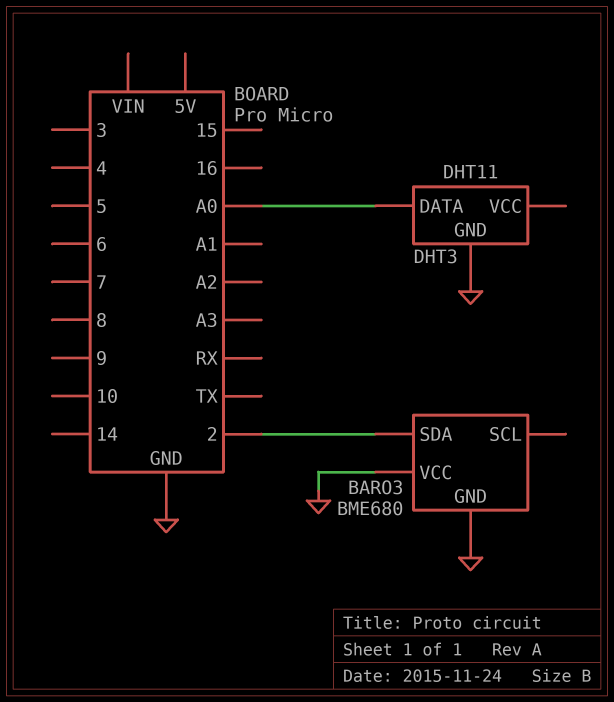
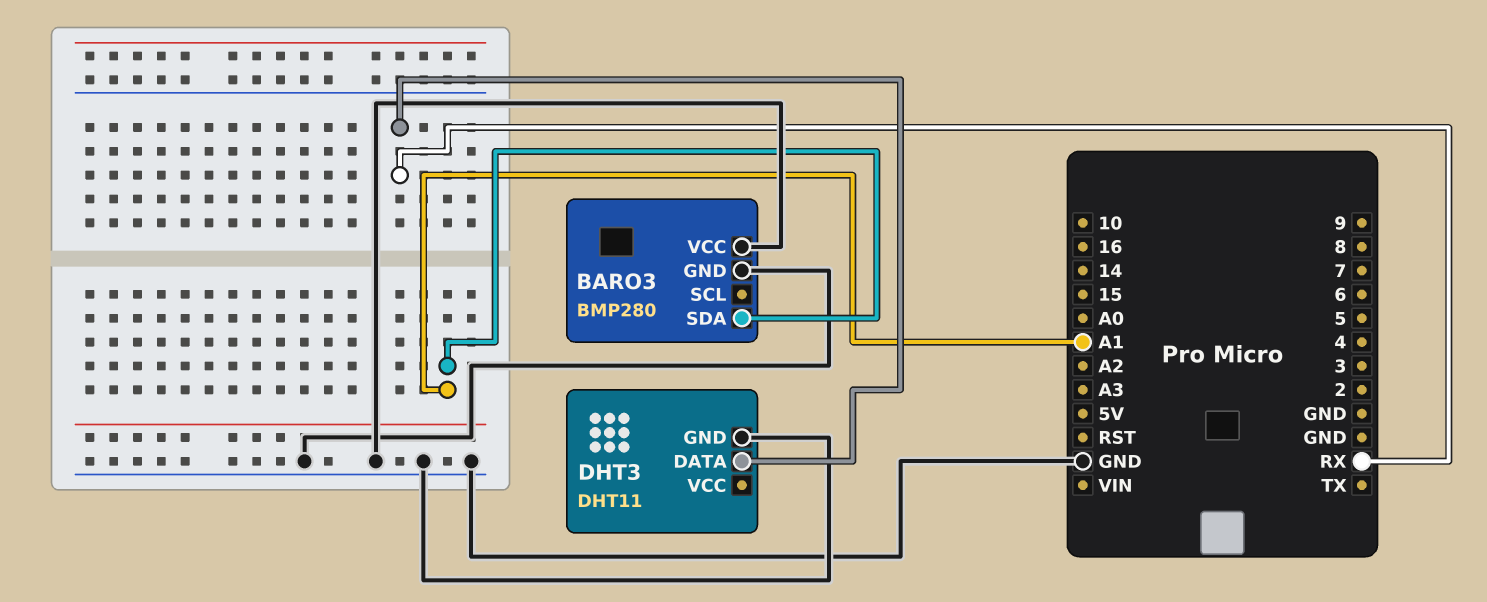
BARO3: BME680 -> BMP280
BARO3 pin SDA: 2 -> A1
DHT3 pin DATA: A0 -> RX

